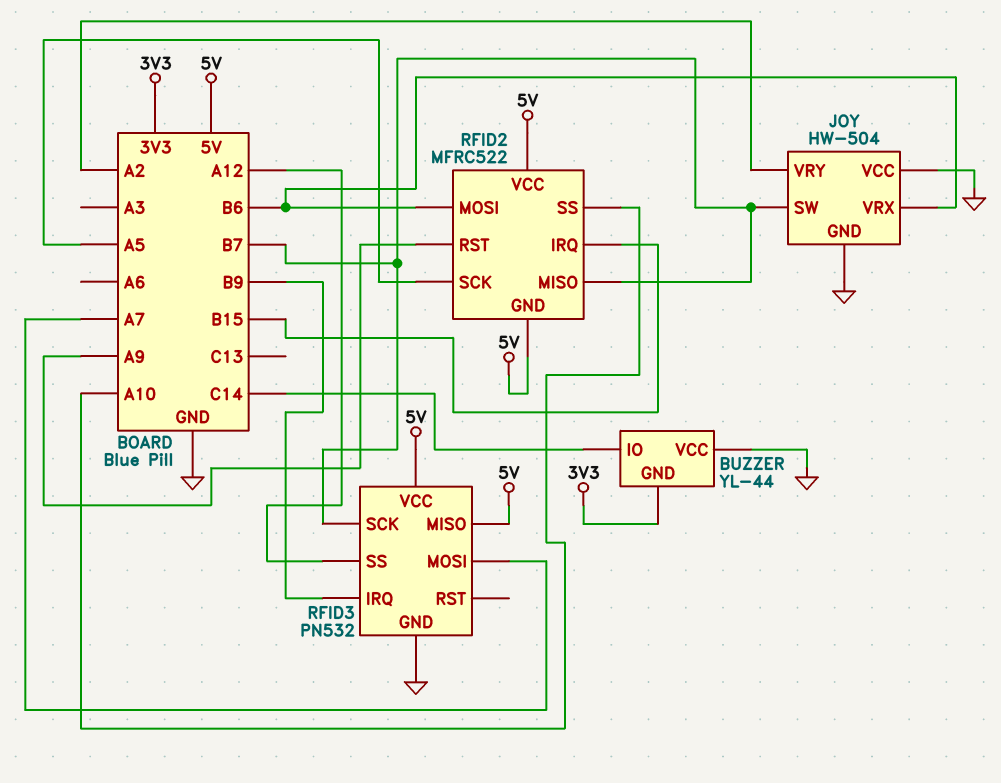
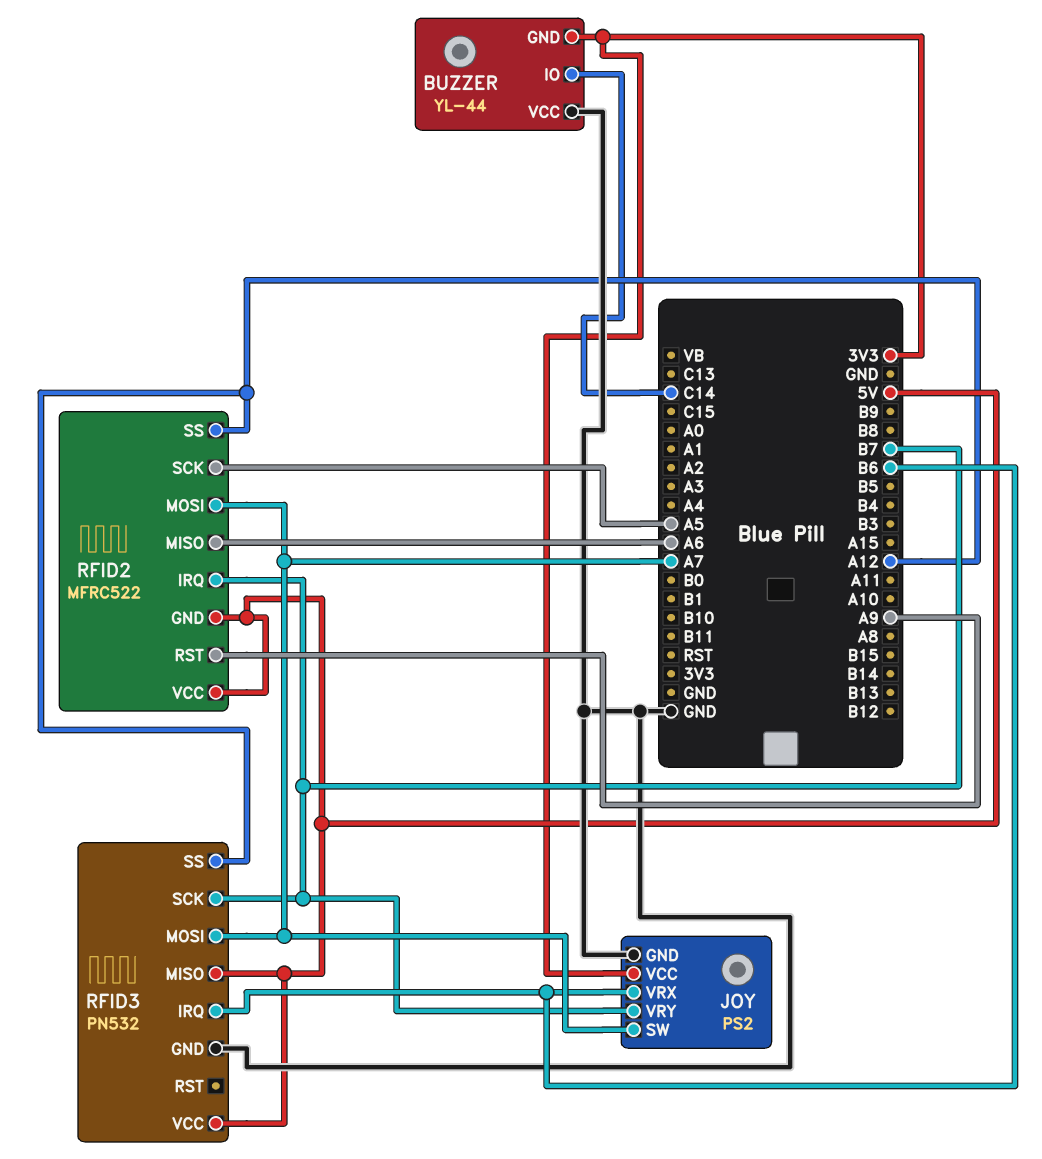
JOY: HW-504 -> PS2
JOY pin SW: B7 -> A7
JOY pin VCC: GND -> 3V3
JOY pin VRY: A2 -> B7
RFID2 pin IRQ: B15 -> B7
RFID2 pin MISO: B7 -> A6
RFID2 pin MOSI: B6 -> A7
RFID2 pin SS: A10 -> A12
RFID3 pin IRQ: B9 -> B6

